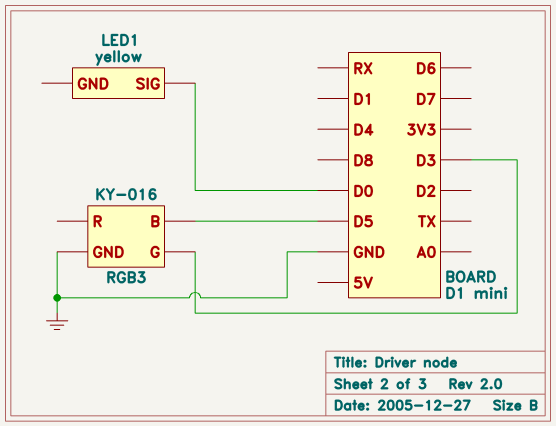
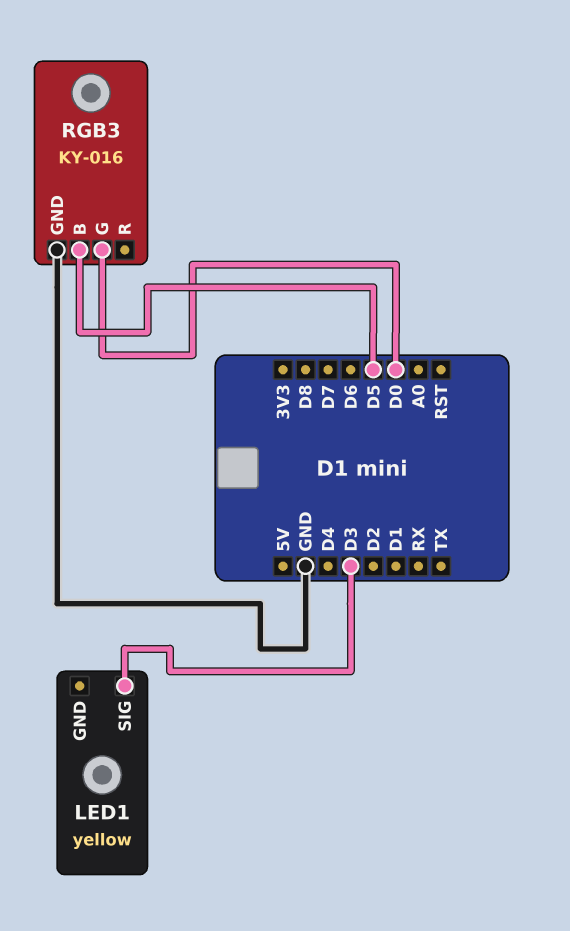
LED1 pin SIG: D0 -> D3
RGB3 pin G: D3 -> D0

